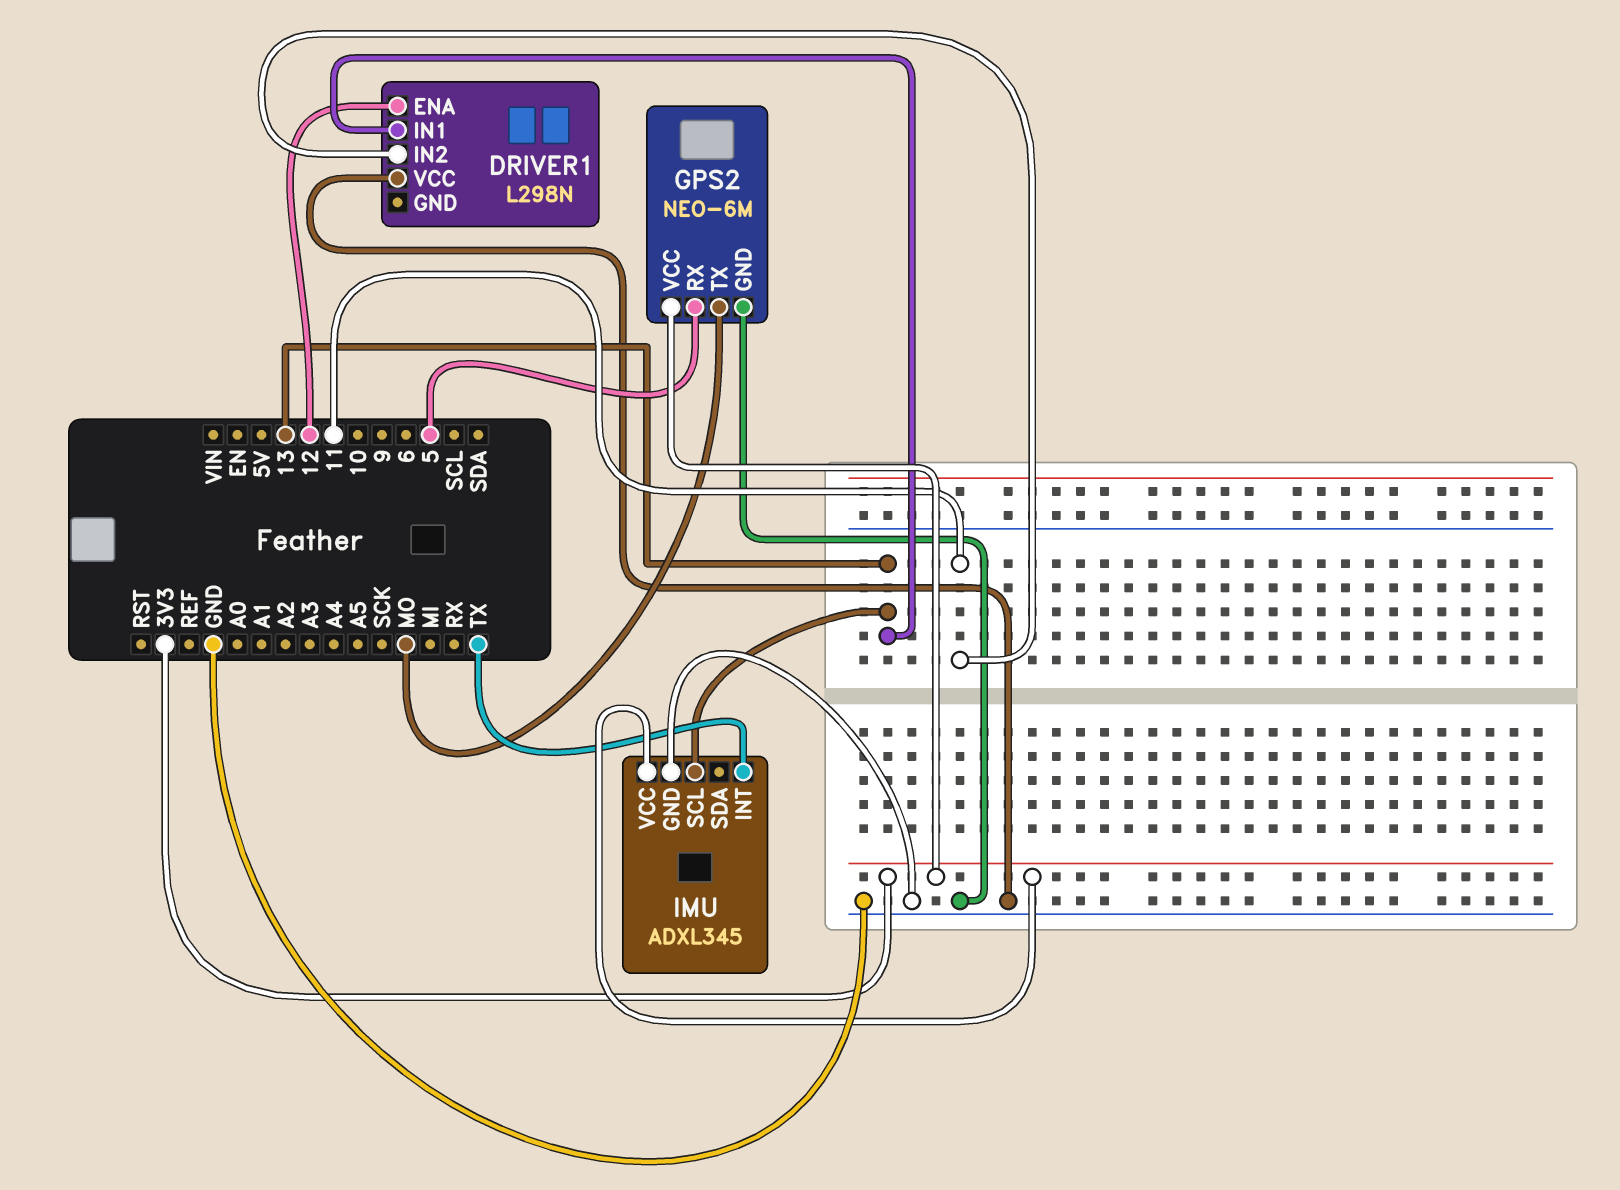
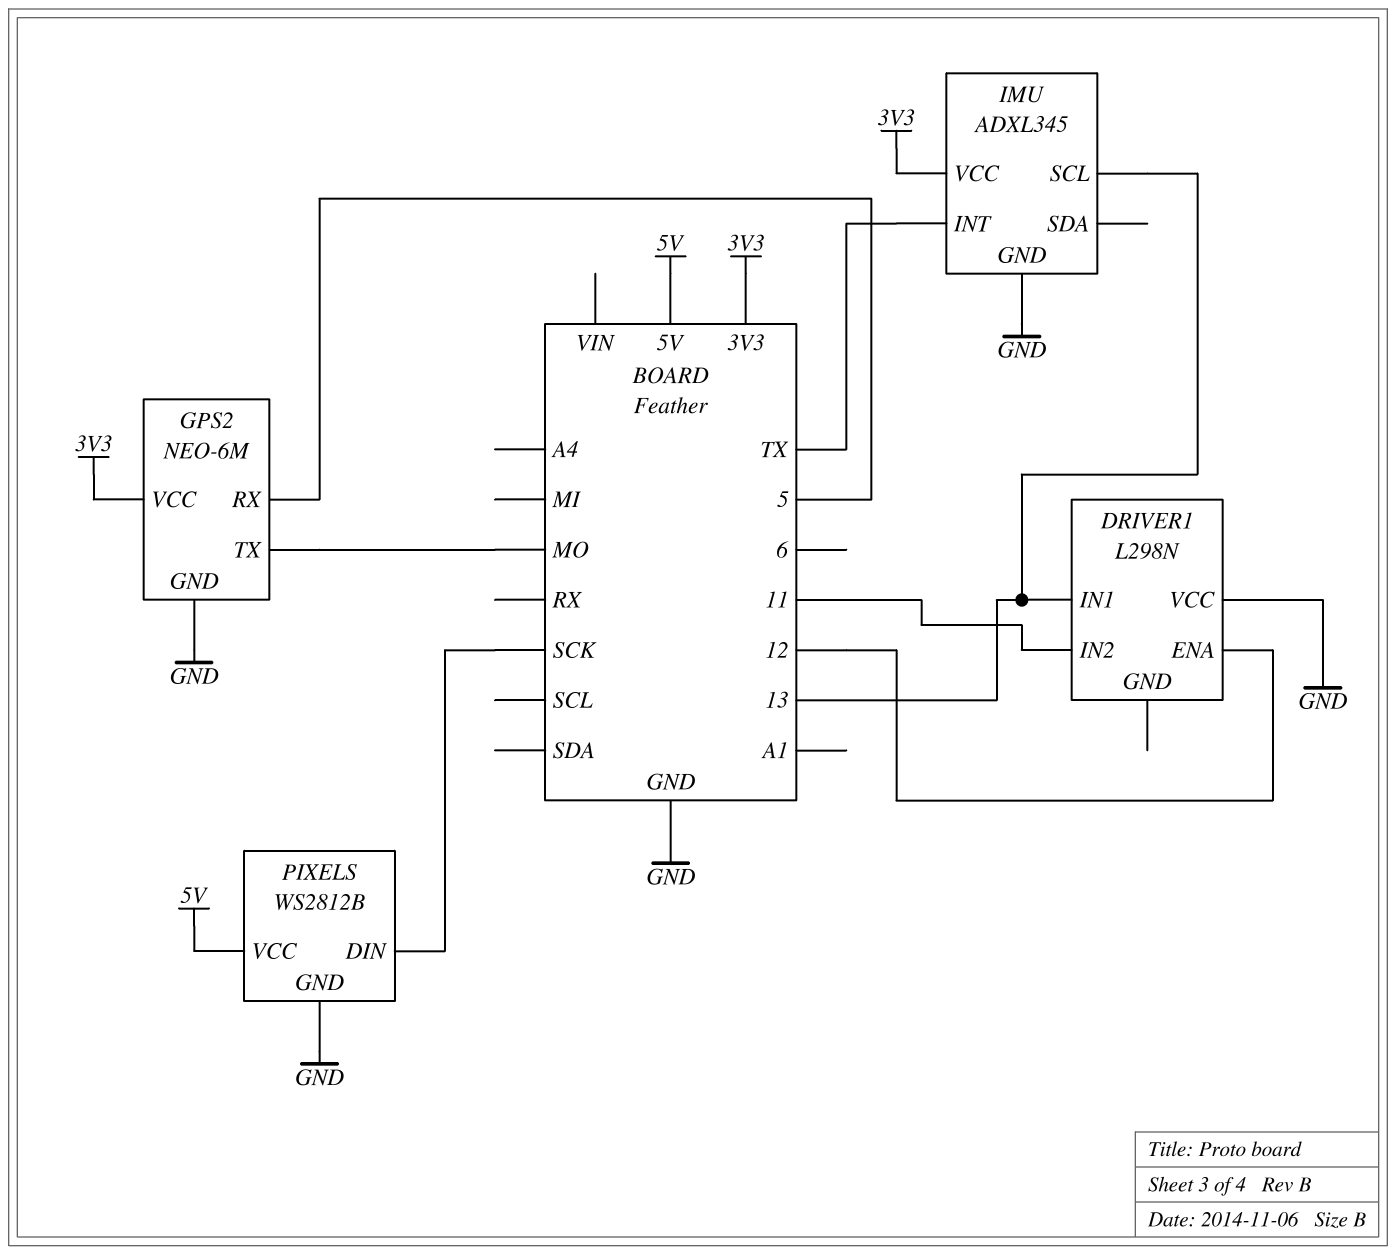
PIXELS: none -> WS2812B
PIXELS pin DIN: none -> SCK
PIXELS pin GND: none -> GND
PIXELS pin VCC: none -> 5V

